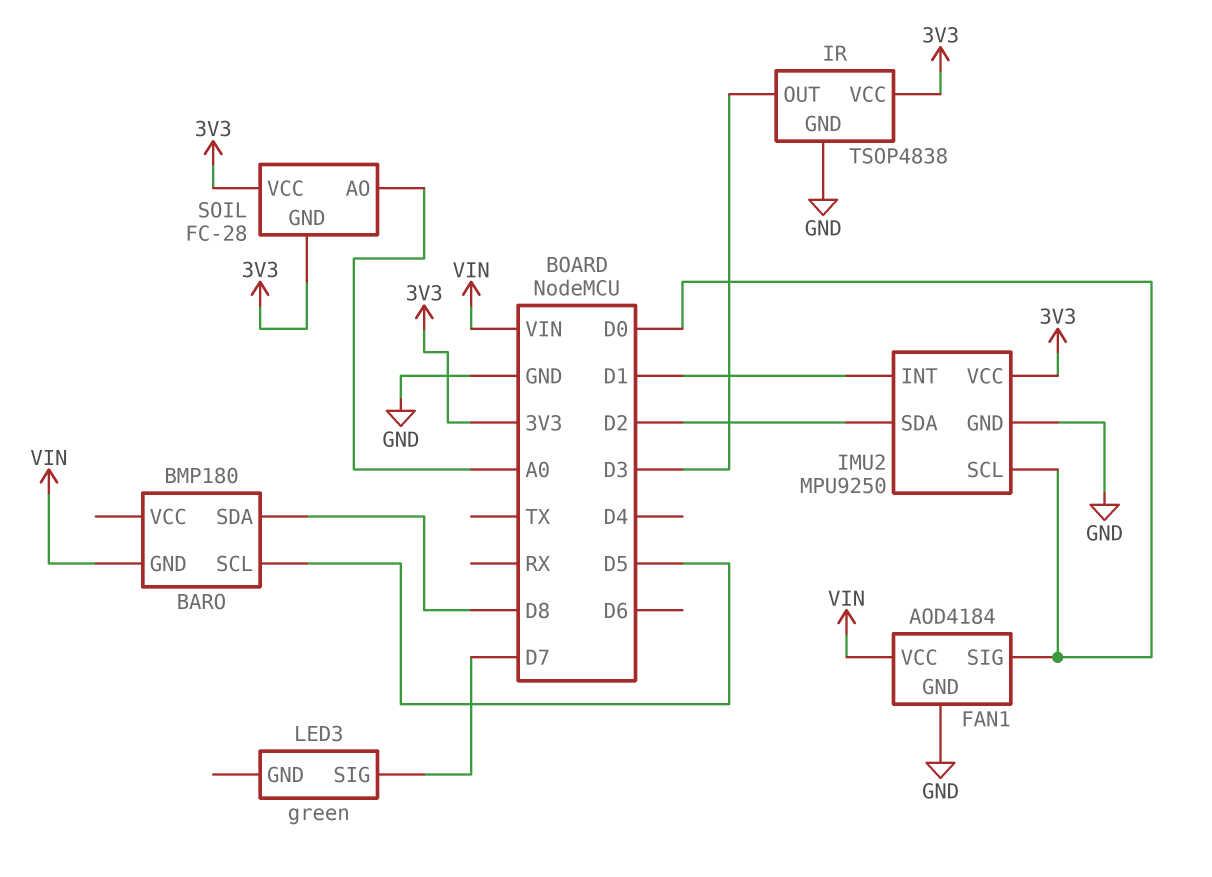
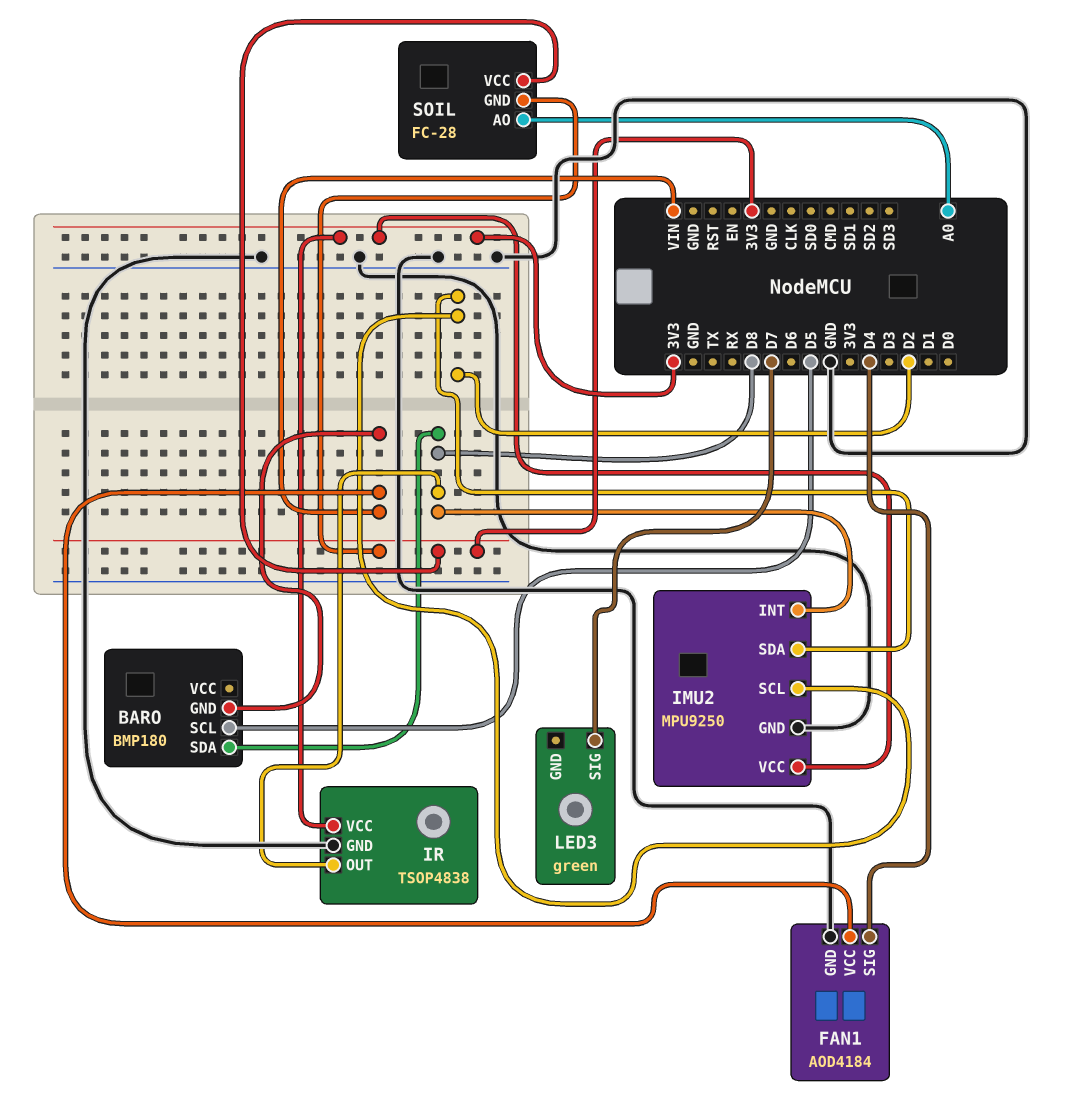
FAN1 pin SIG: D0 -> D4
IMU2 pin INT: D1 -> D8
IMU2 pin SCL: D0 -> D2
IR pin OUT: D3 -> D8

